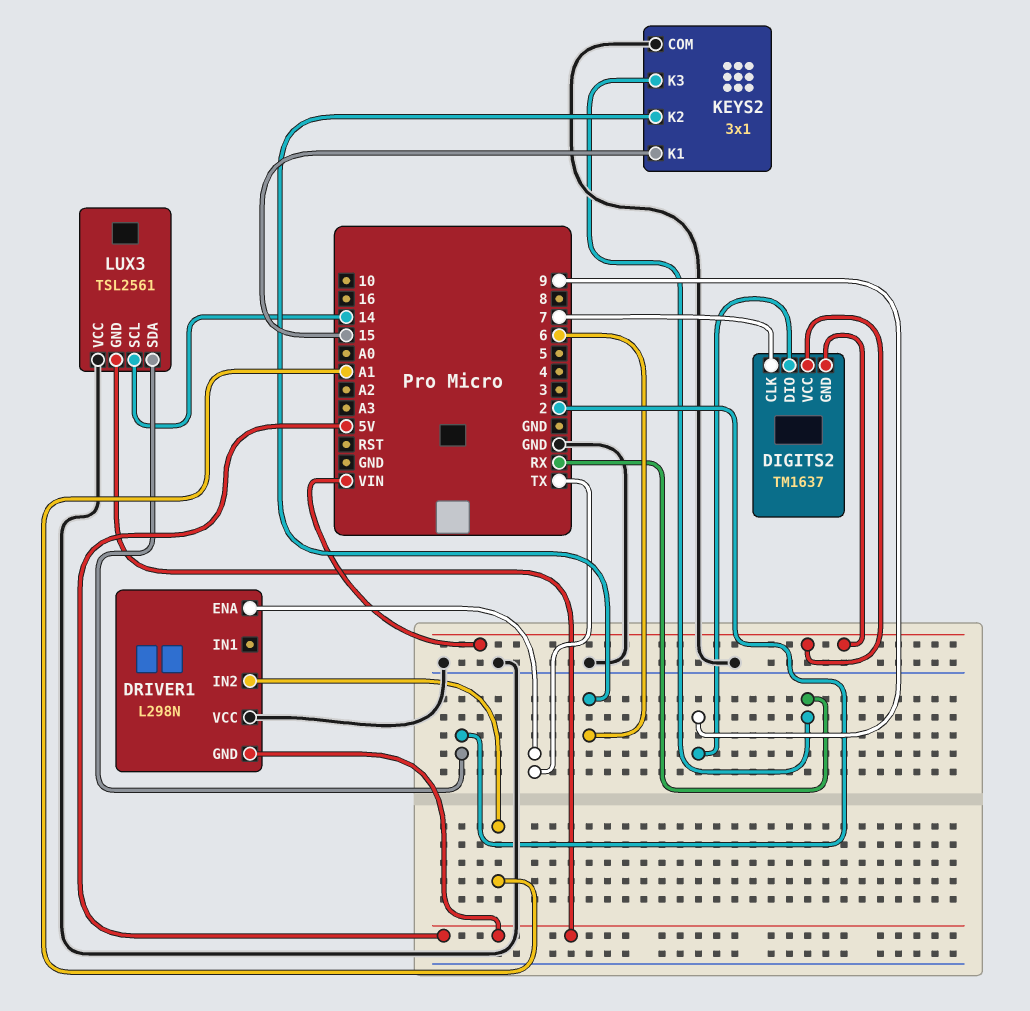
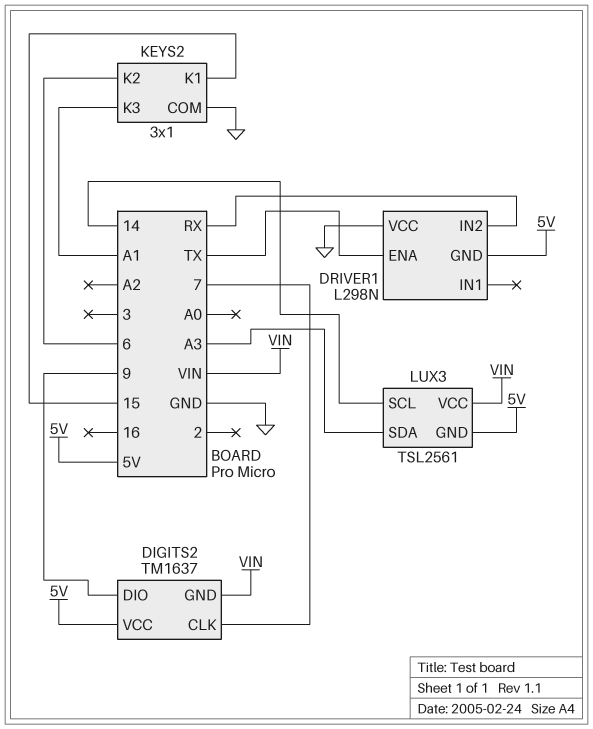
DIGITS2 pin VCC: VIN -> 5V
DRIVER1 pin IN2: A1 -> RX
KEYS2 pin K3: RX -> A1
LUX3 pin SDA: 2 -> A3
LUX3 pin VCC: GND -> VIN

